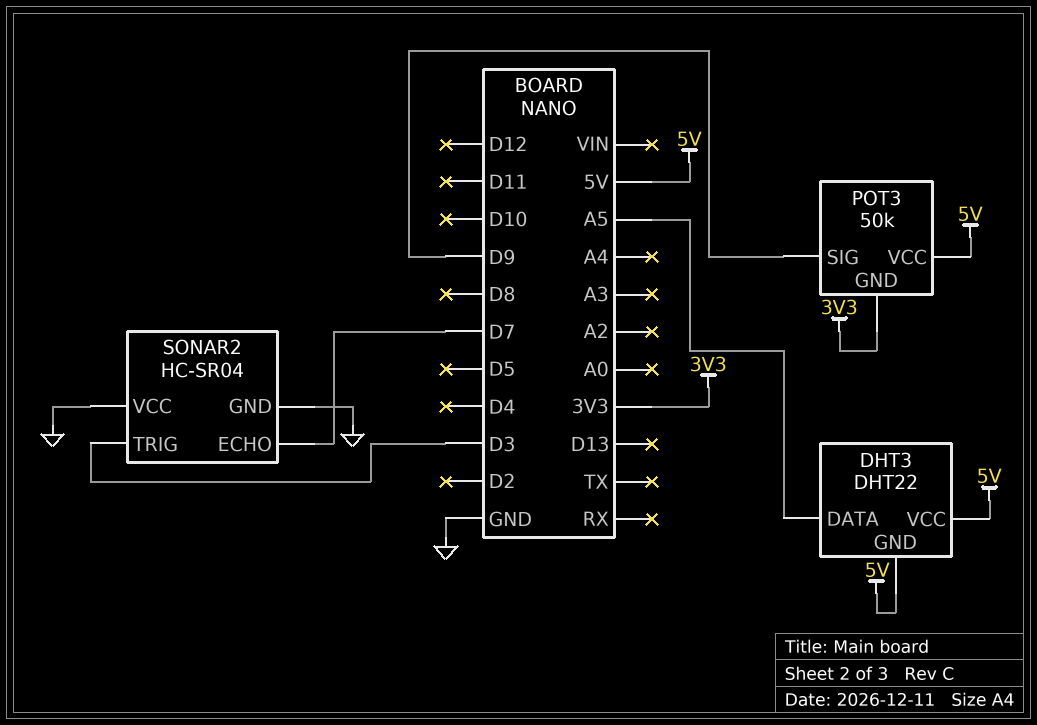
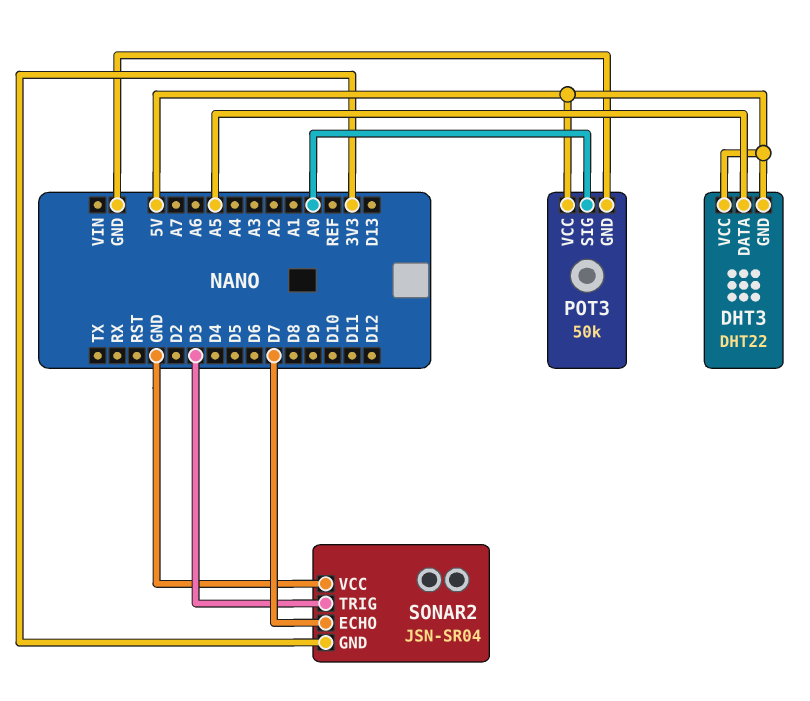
POT3 pin GND: 3V3 -> GND
POT3 pin SIG: D9 -> A0
SONAR2: HC-SR04 -> JSN-SR04
SONAR2 pin GND: GND -> 3V3

